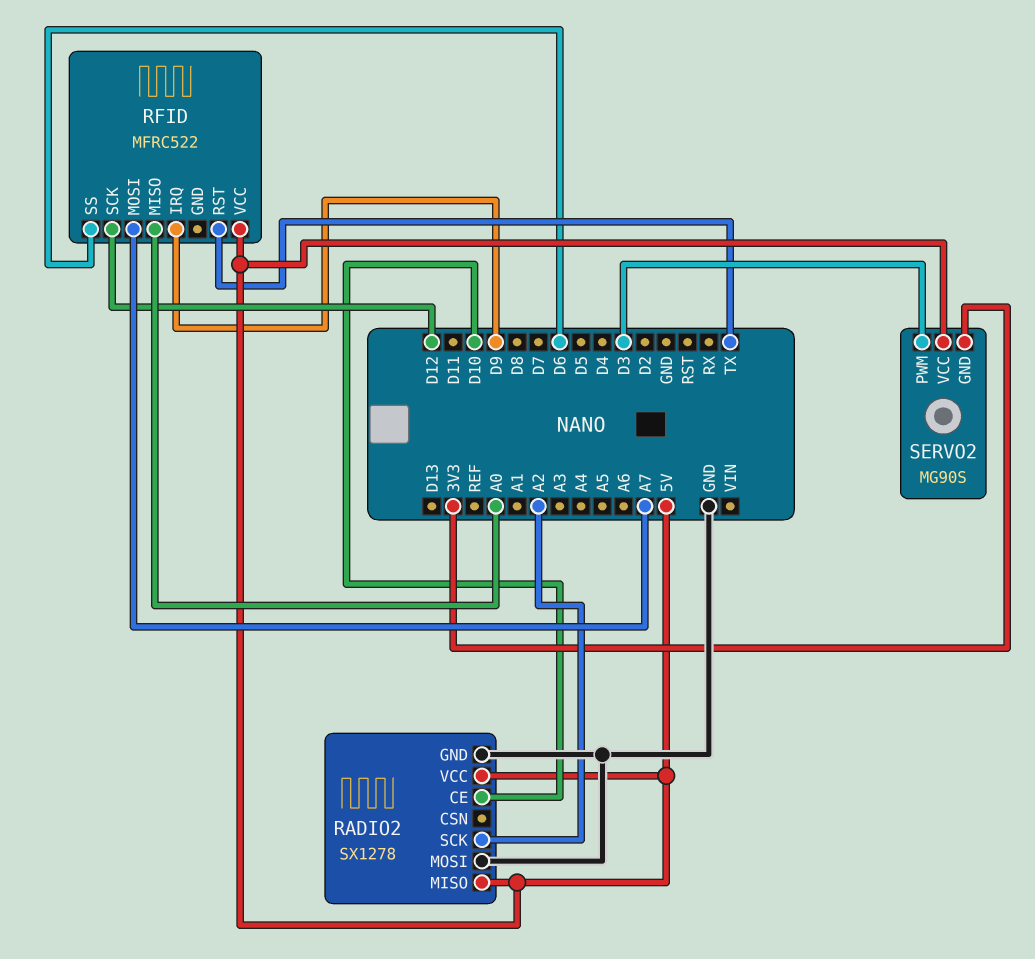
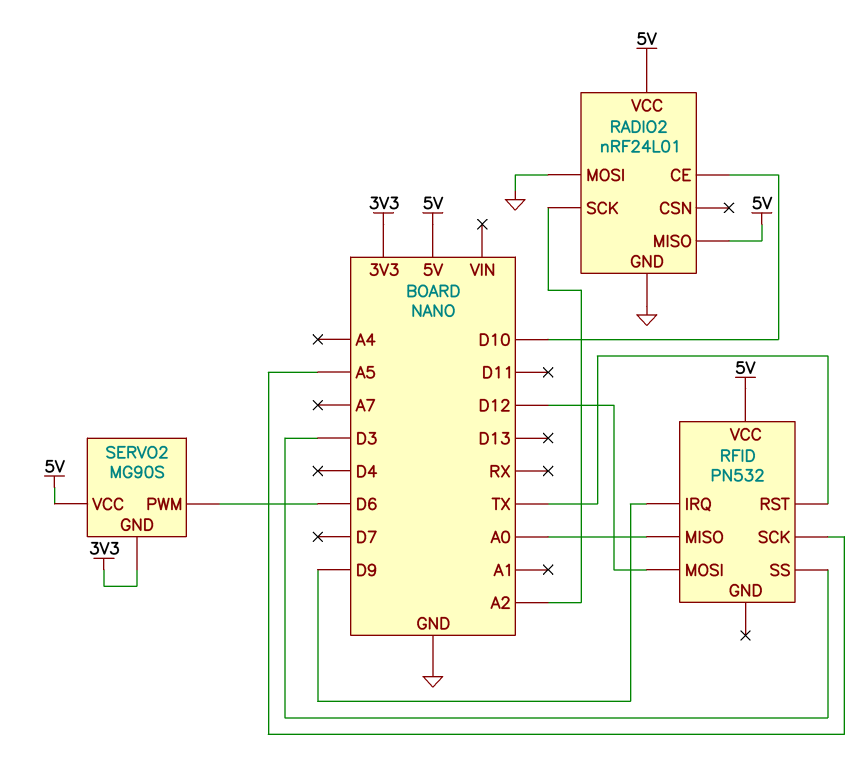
RADIO2: SX1278 -> nRF24L01
RFID: MFRC522 -> PN532
RFID pin MOSI: A7 -> D12
RFID pin SCK: D12 -> A5
RFID pin SS: D6 -> D3
SERVO2 pin PWM: D3 -> D6

